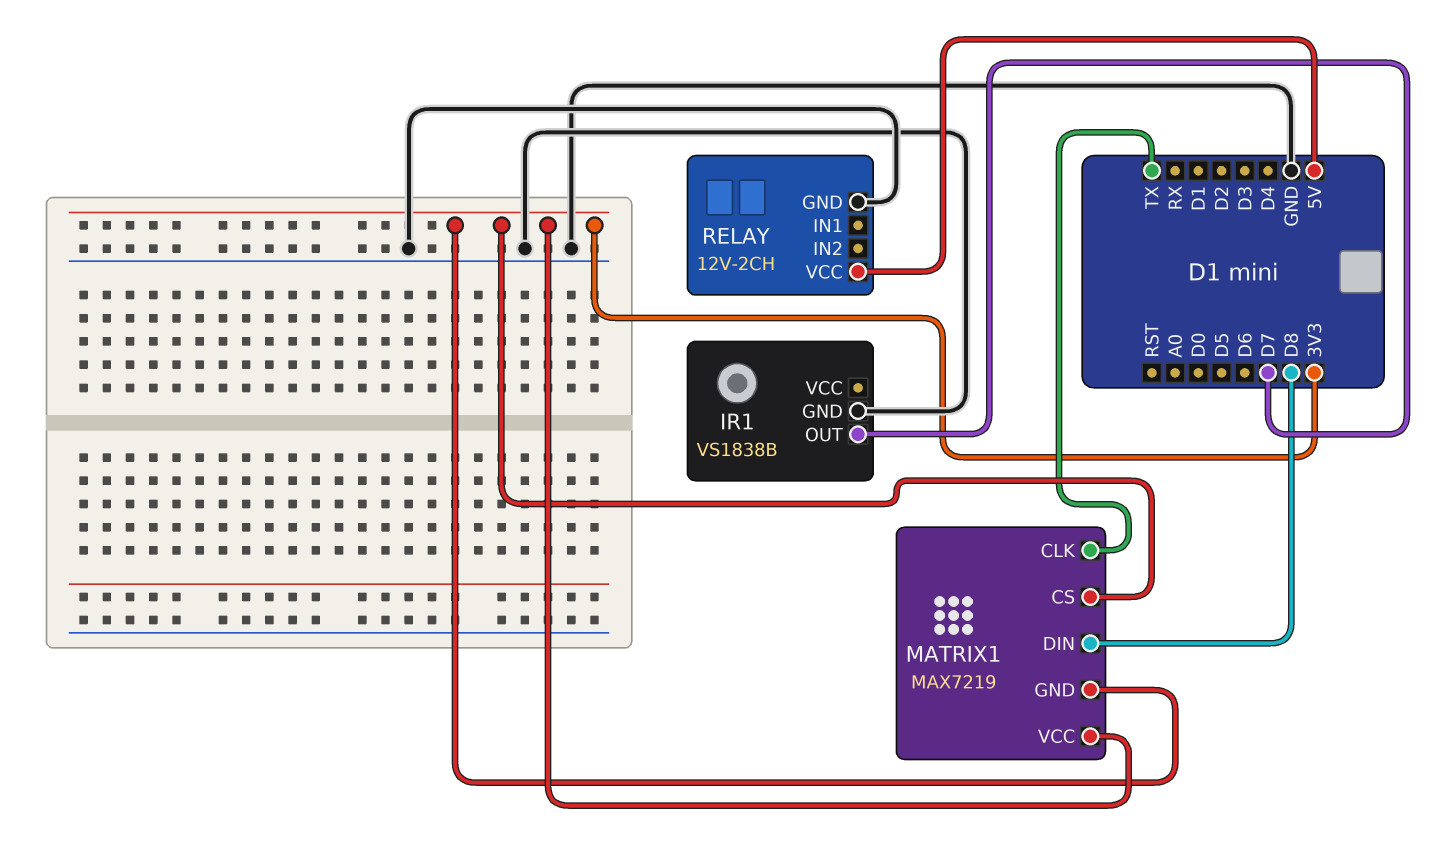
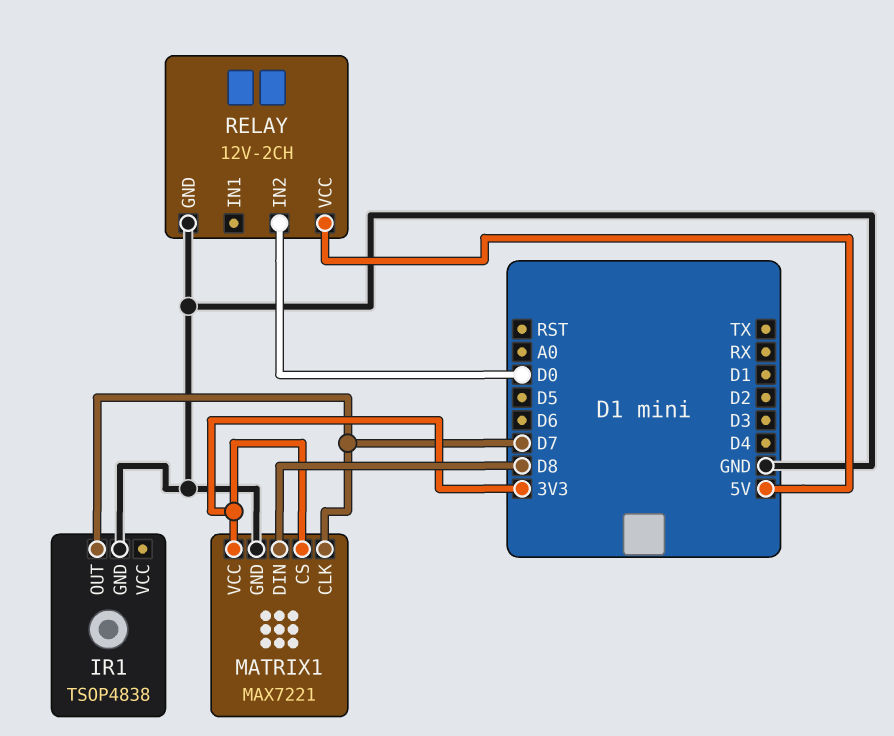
IR1: VS1838B -> TSOP4838
MATRIX1: MAX7219 -> MAX7221
MATRIX1 pin CLK: TX -> D7
MATRIX1 pin GND: 3V3 -> GND
RELAY pin IN2: none -> D0

